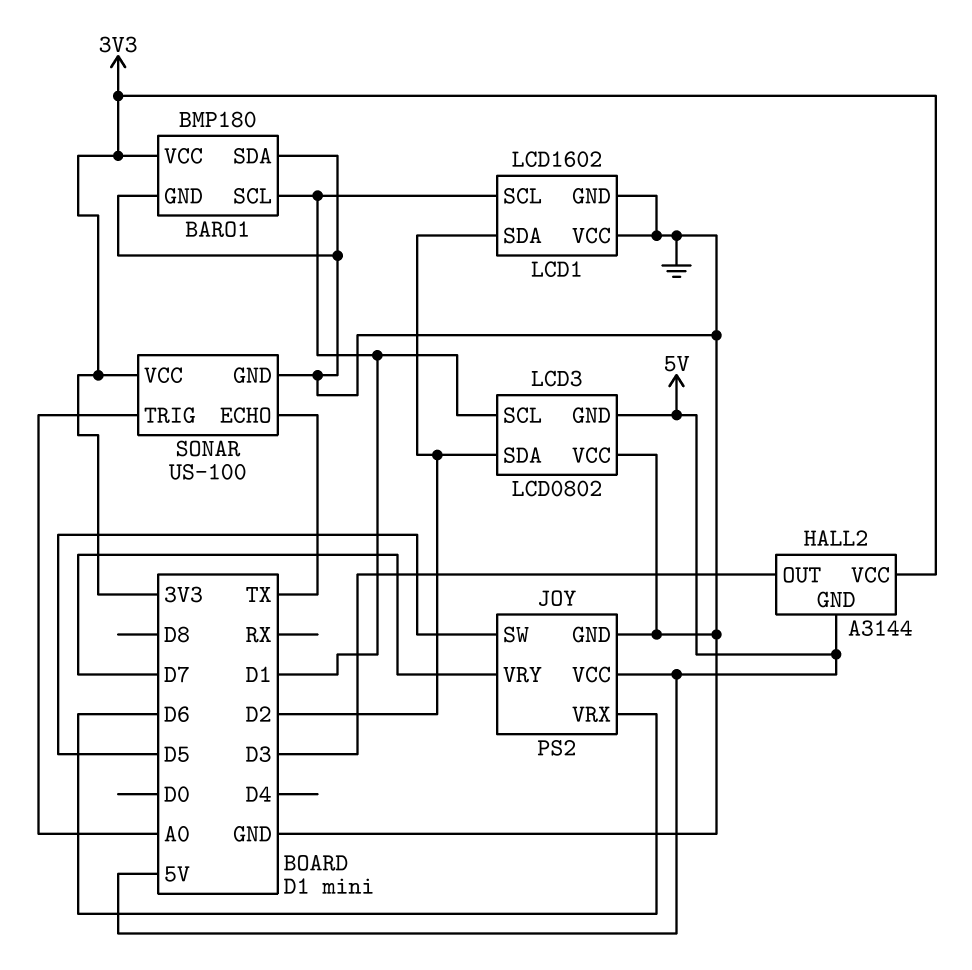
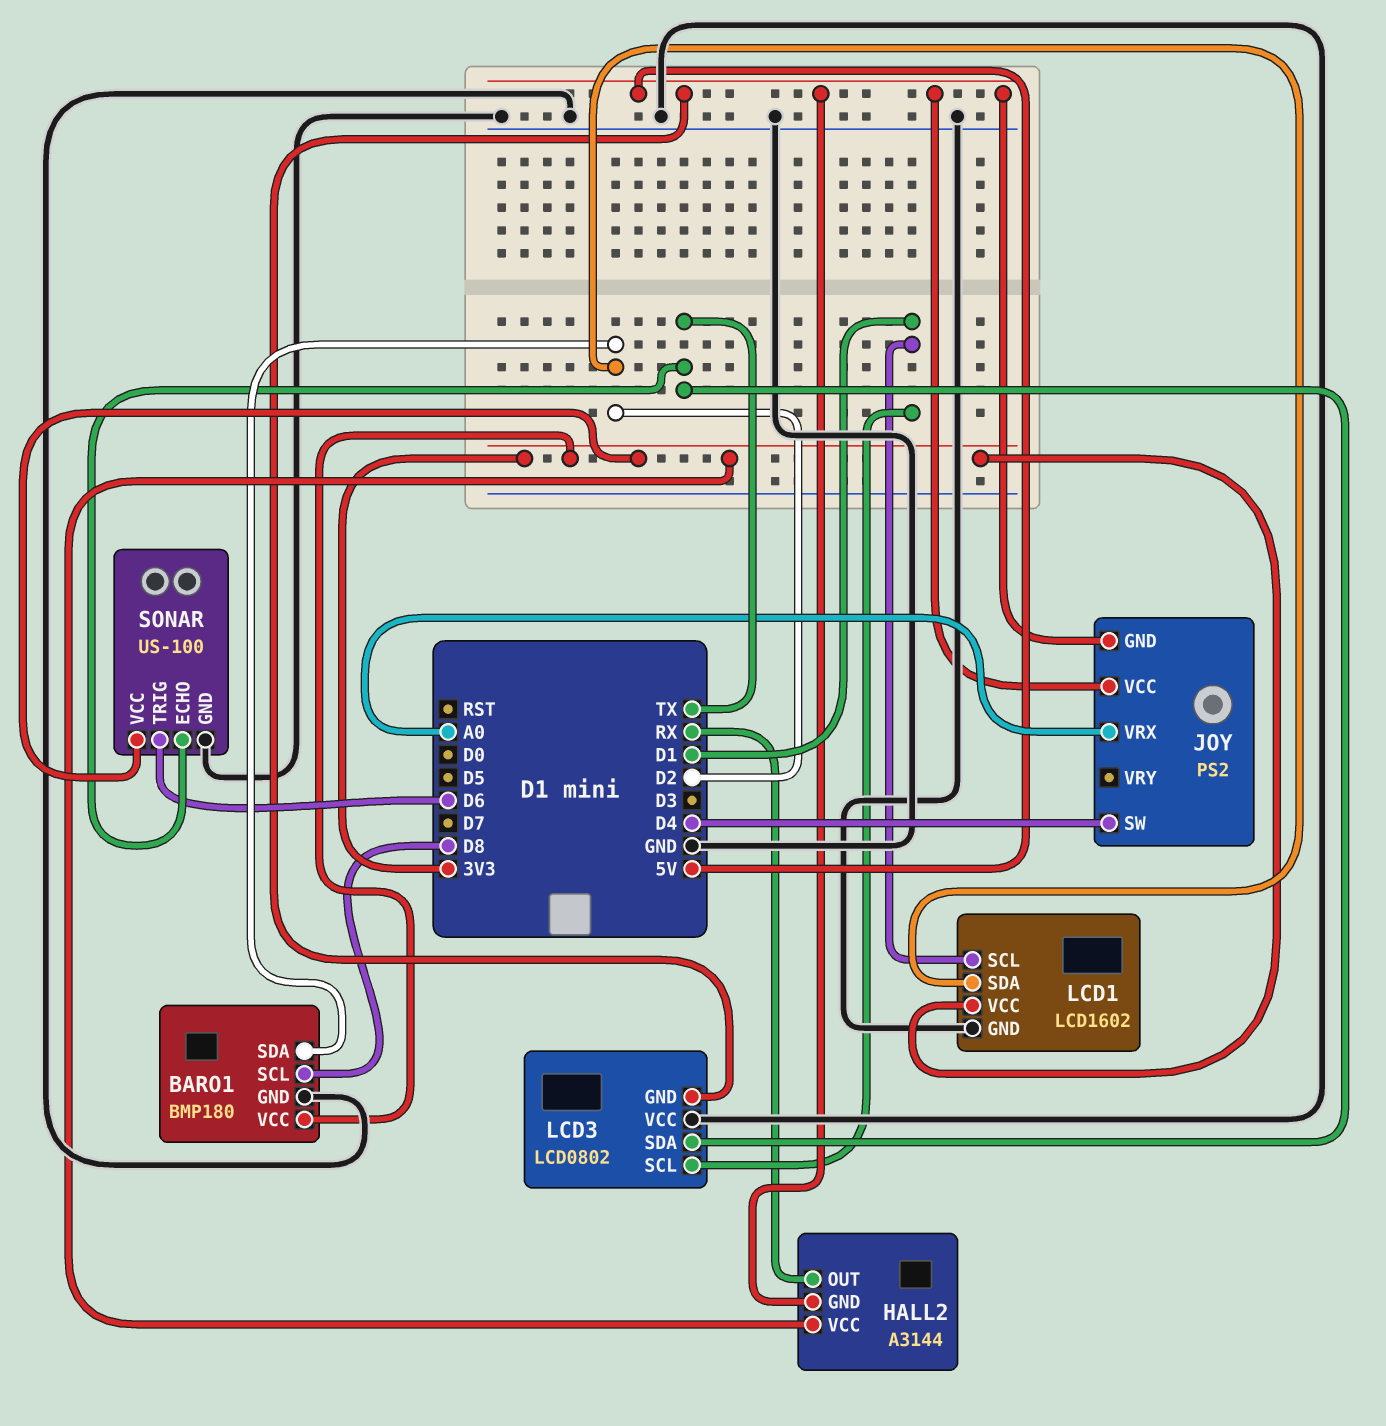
BARO1 pin SCL: D1 -> D8
BARO1 pin SDA: GND -> D2
HALL2 pin OUT: D3 -> RX
JOY pin GND: GND -> 5V
JOY pin SW: D5 -> D4
JOY pin VRX: D6 -> A0
JOY pin VRY: D7 -> none
LCD1 pin VCC: GND -> 3V3
LCD3 pin SDA: D2 -> TX
SONAR pin TRIG: A0 -> D6

